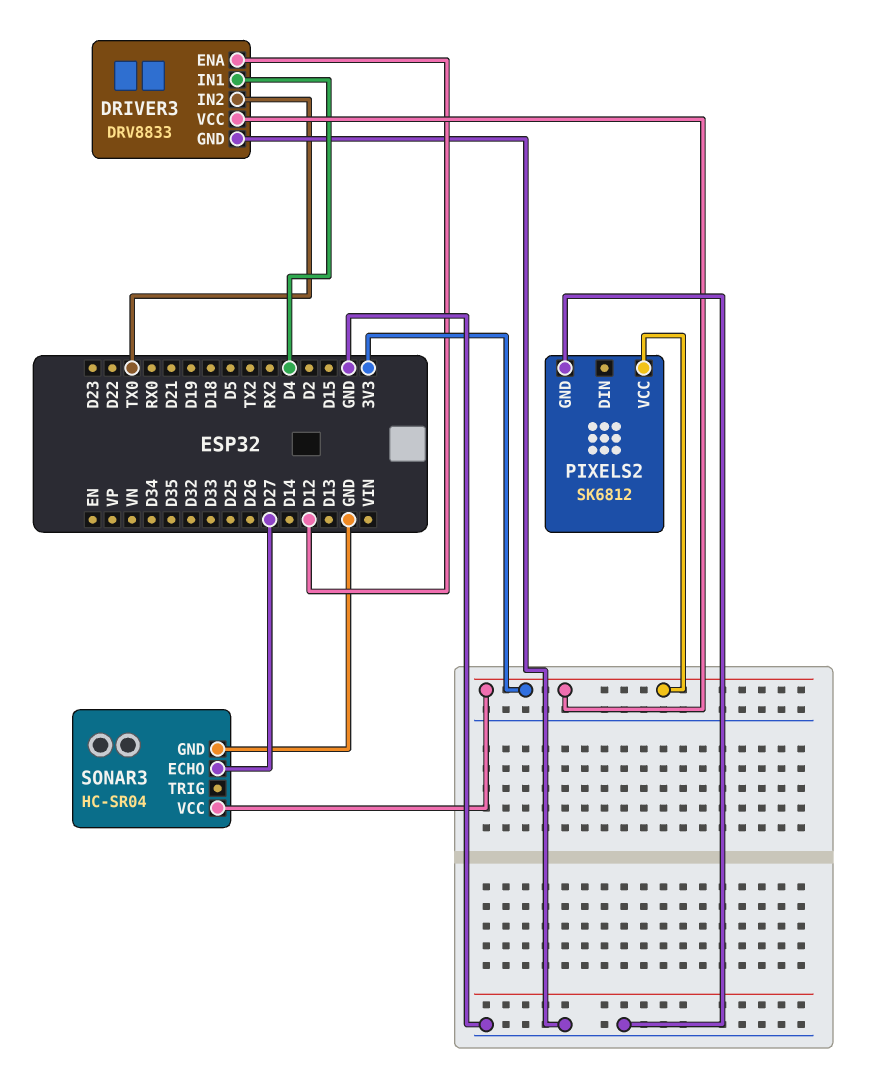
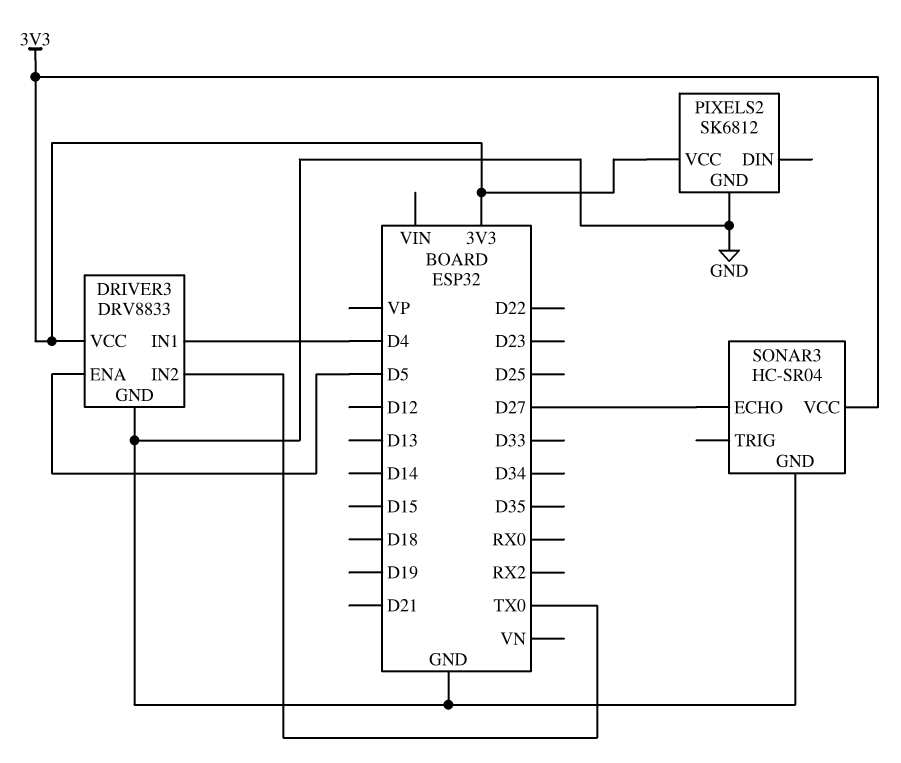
DRIVER3 pin ENA: D12 -> D5

